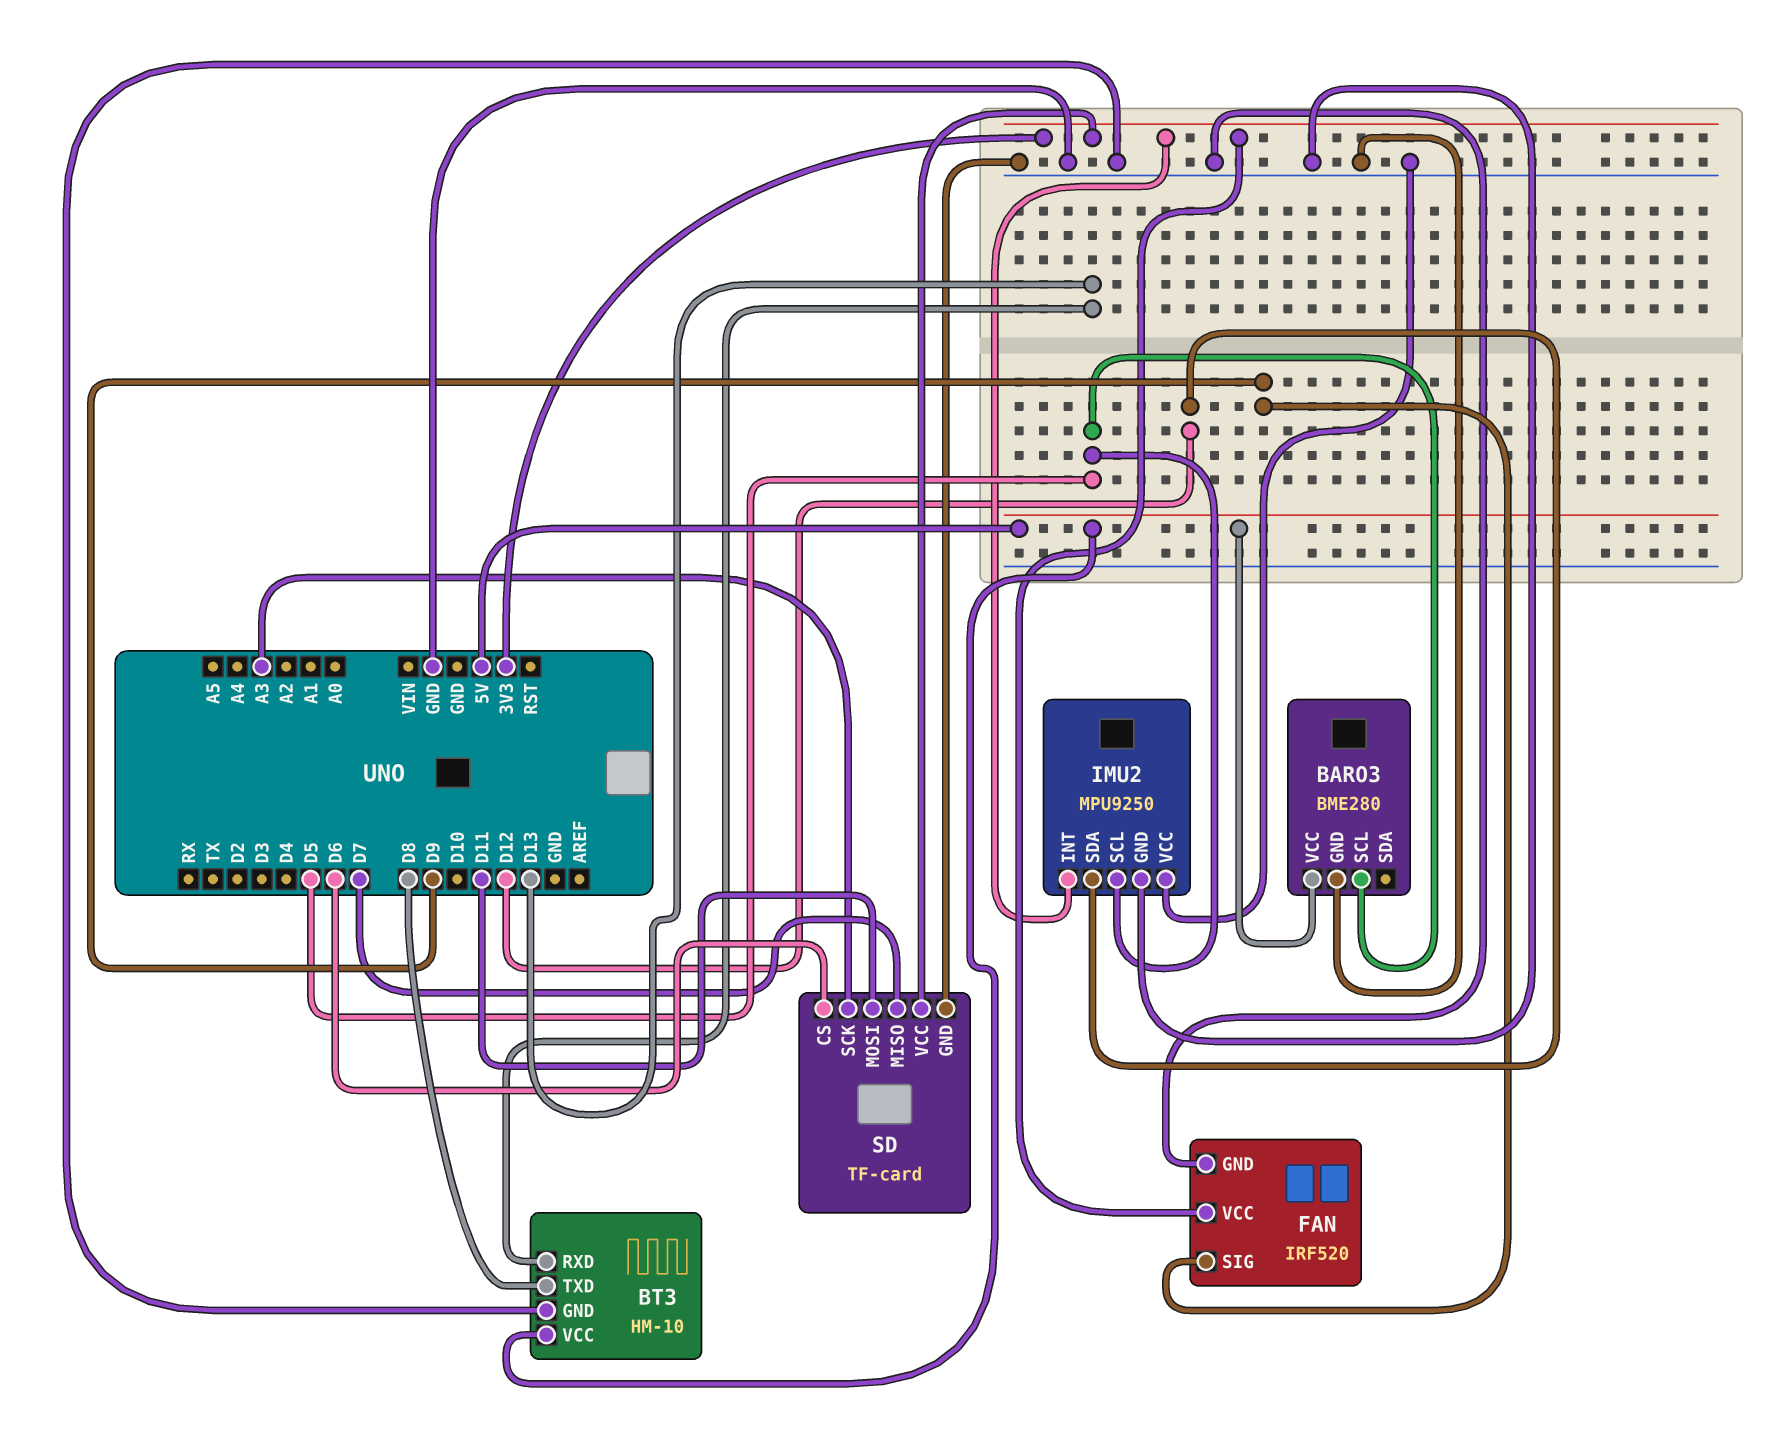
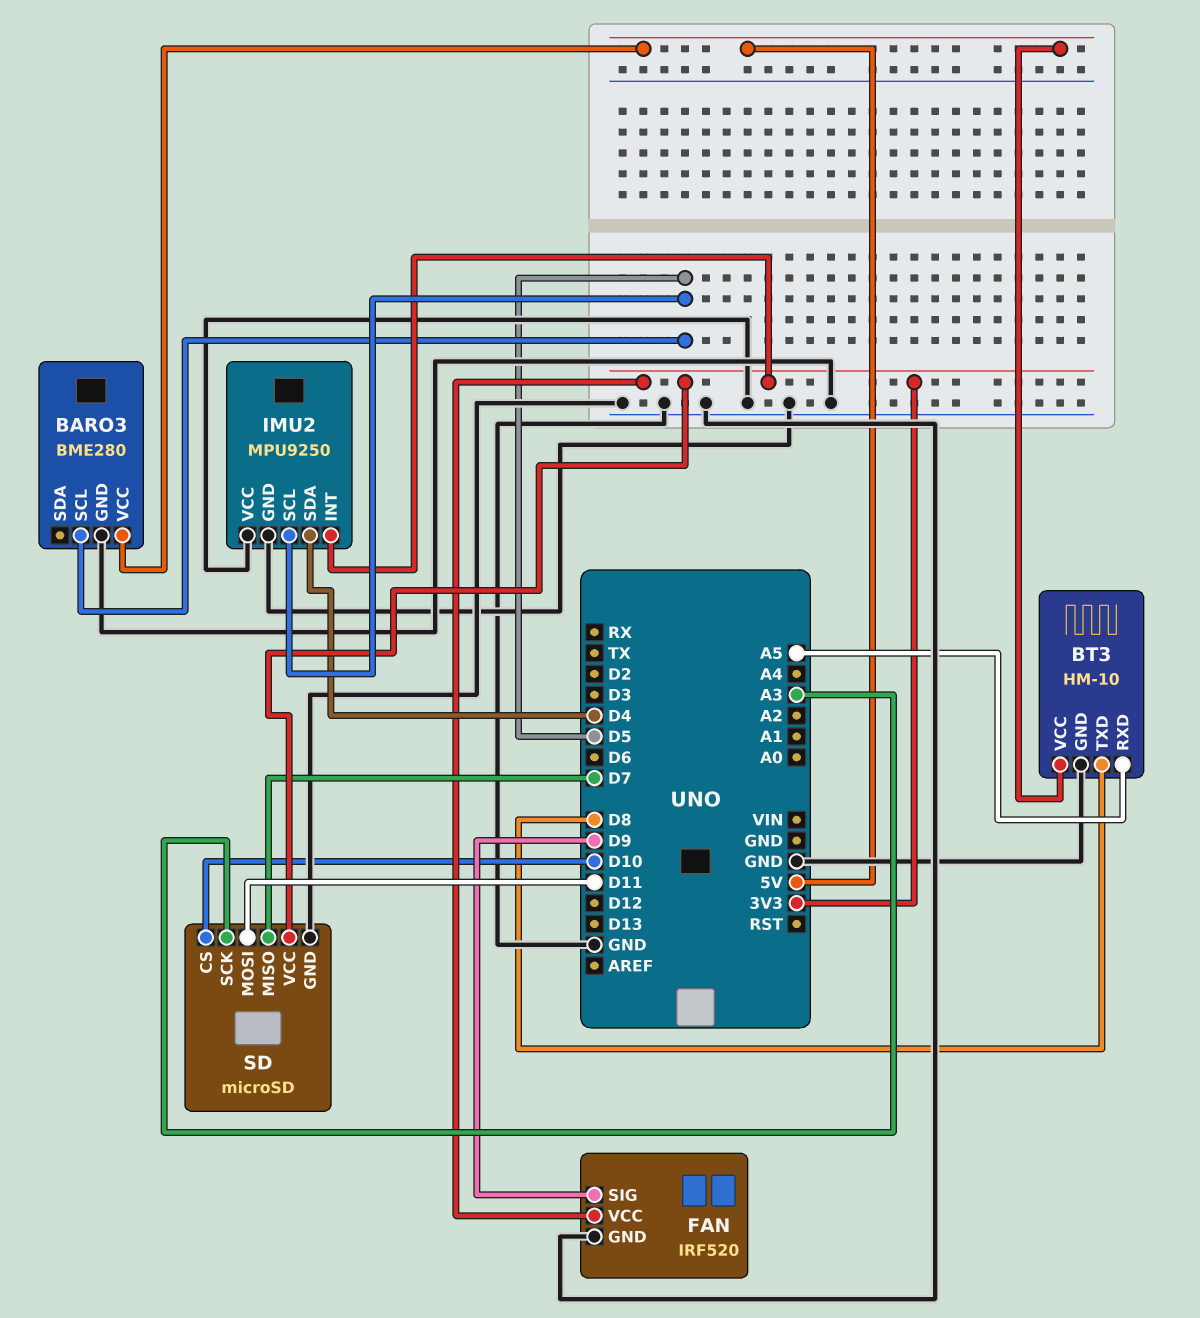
BT3 pin RXD: D13 -> A5
IMU2 pin SDA: D12 -> D4
SD: TF-card -> microSD
SD pin CS: D6 -> D10

